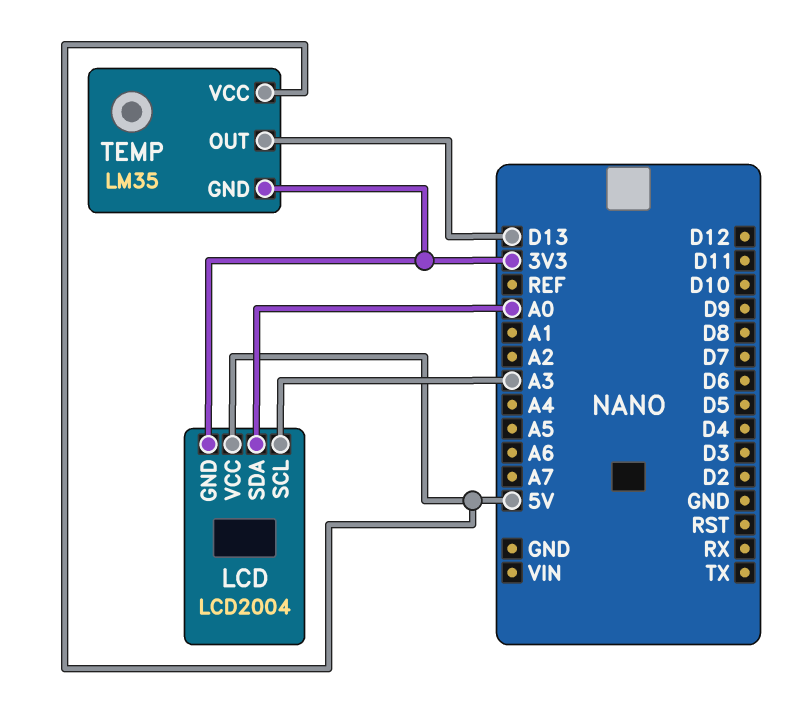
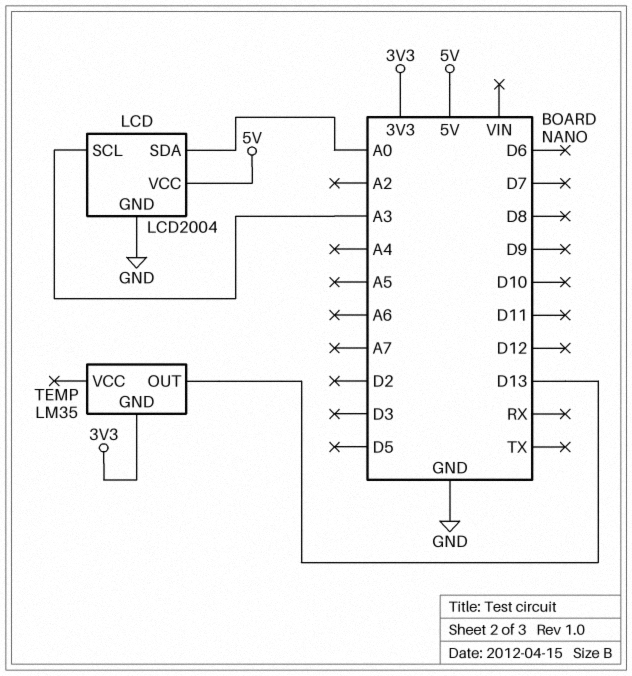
LCD pin GND: 3V3 -> GND
TEMP pin VCC: 5V -> none

